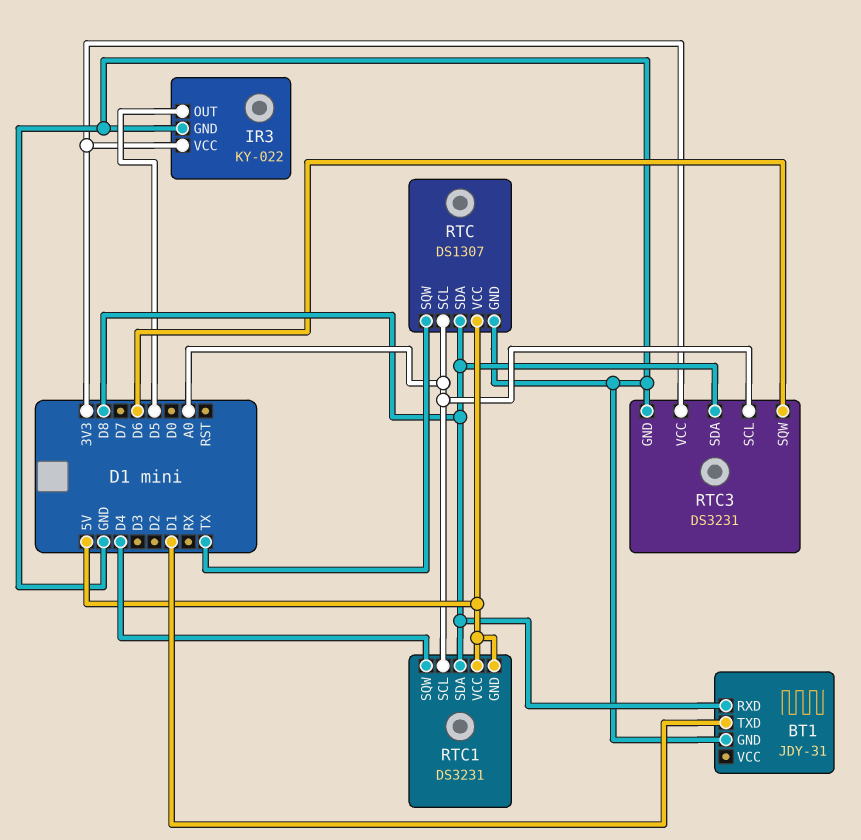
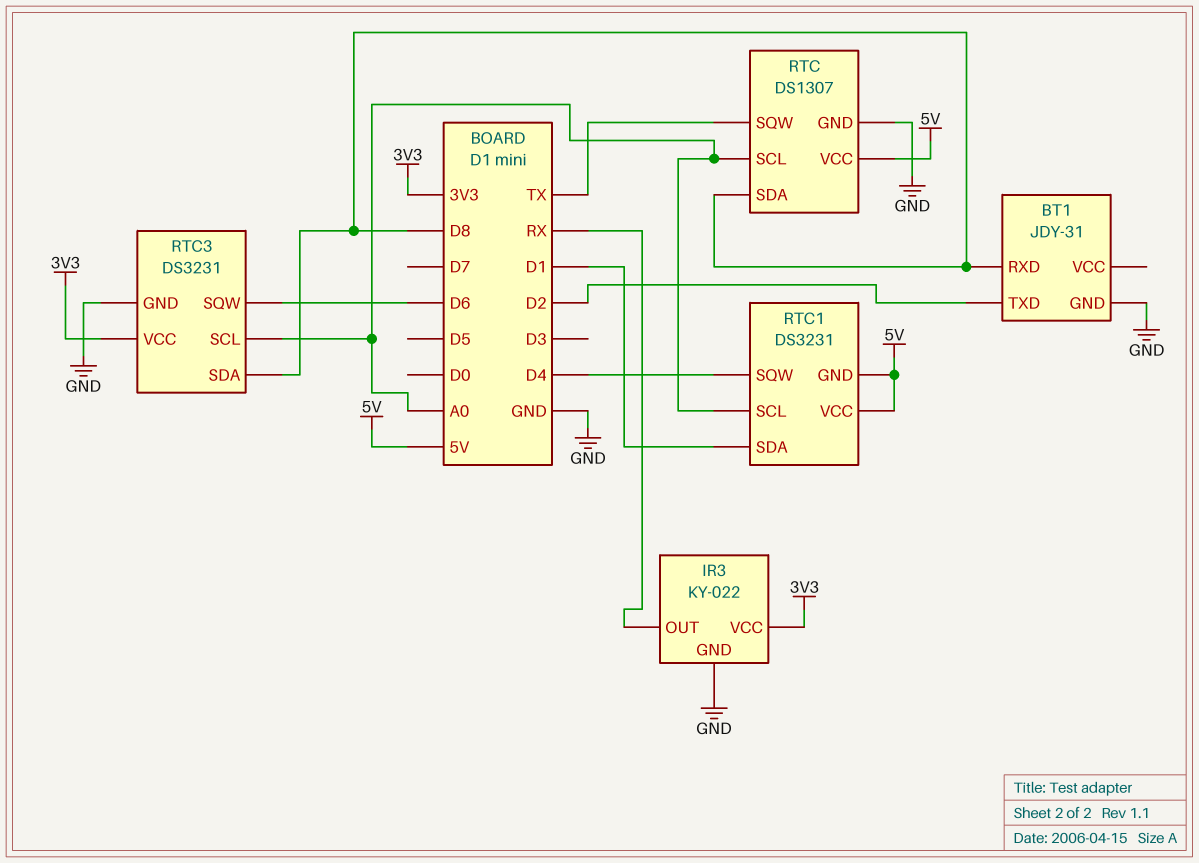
BT1 pin TXD: D1 -> D2
IR3 pin OUT: D5 -> RX
RTC1 pin SDA: D8 -> D1

